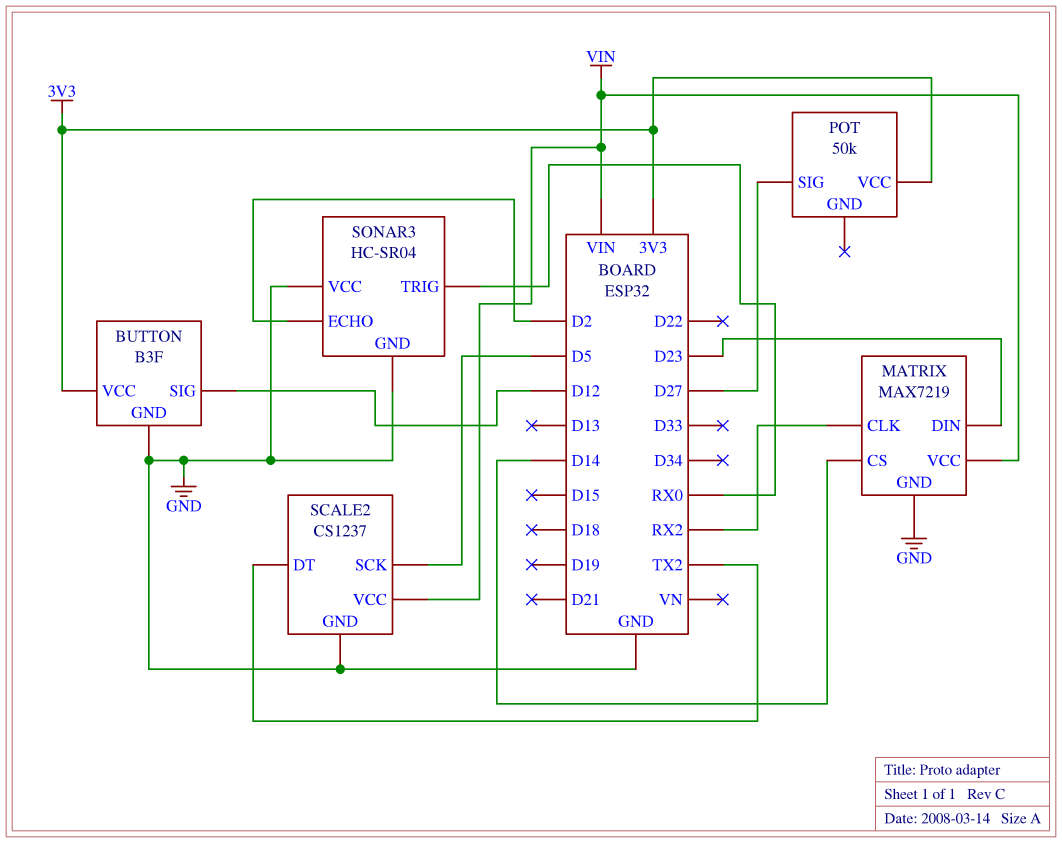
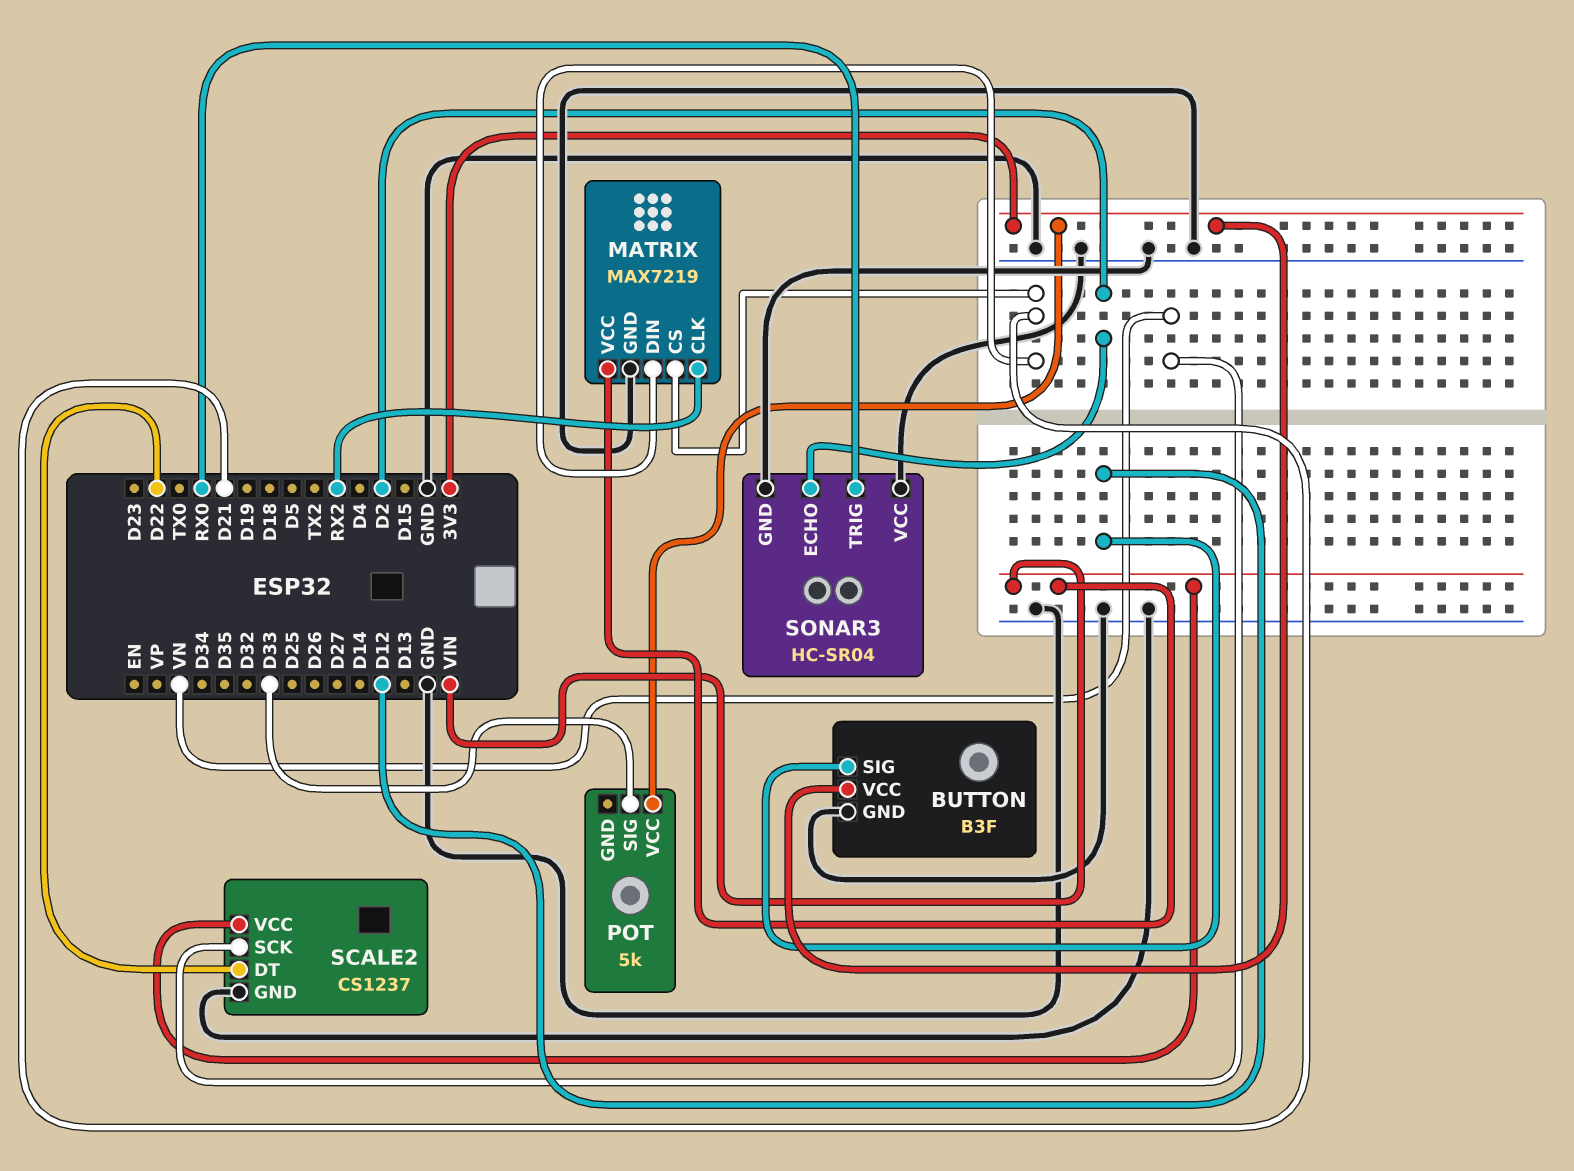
MATRIX pin CS: D14 -> D21
MATRIX pin DIN: D23 -> D21
POT: 50k -> 5k
POT pin SIG: D27 -> D33
SCALE2 pin DT: TX2 -> D22
SCALE2 pin SCK: D5 -> VN

